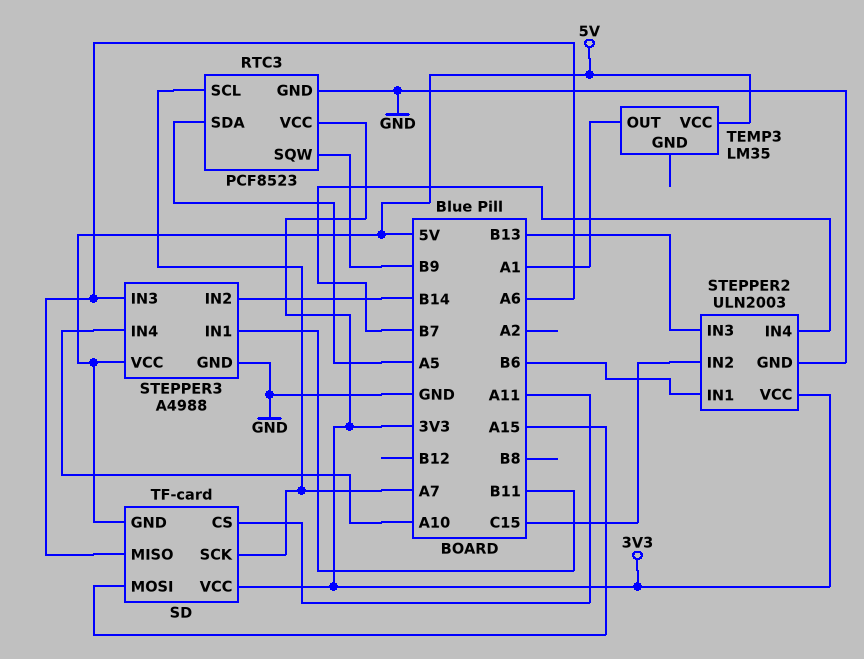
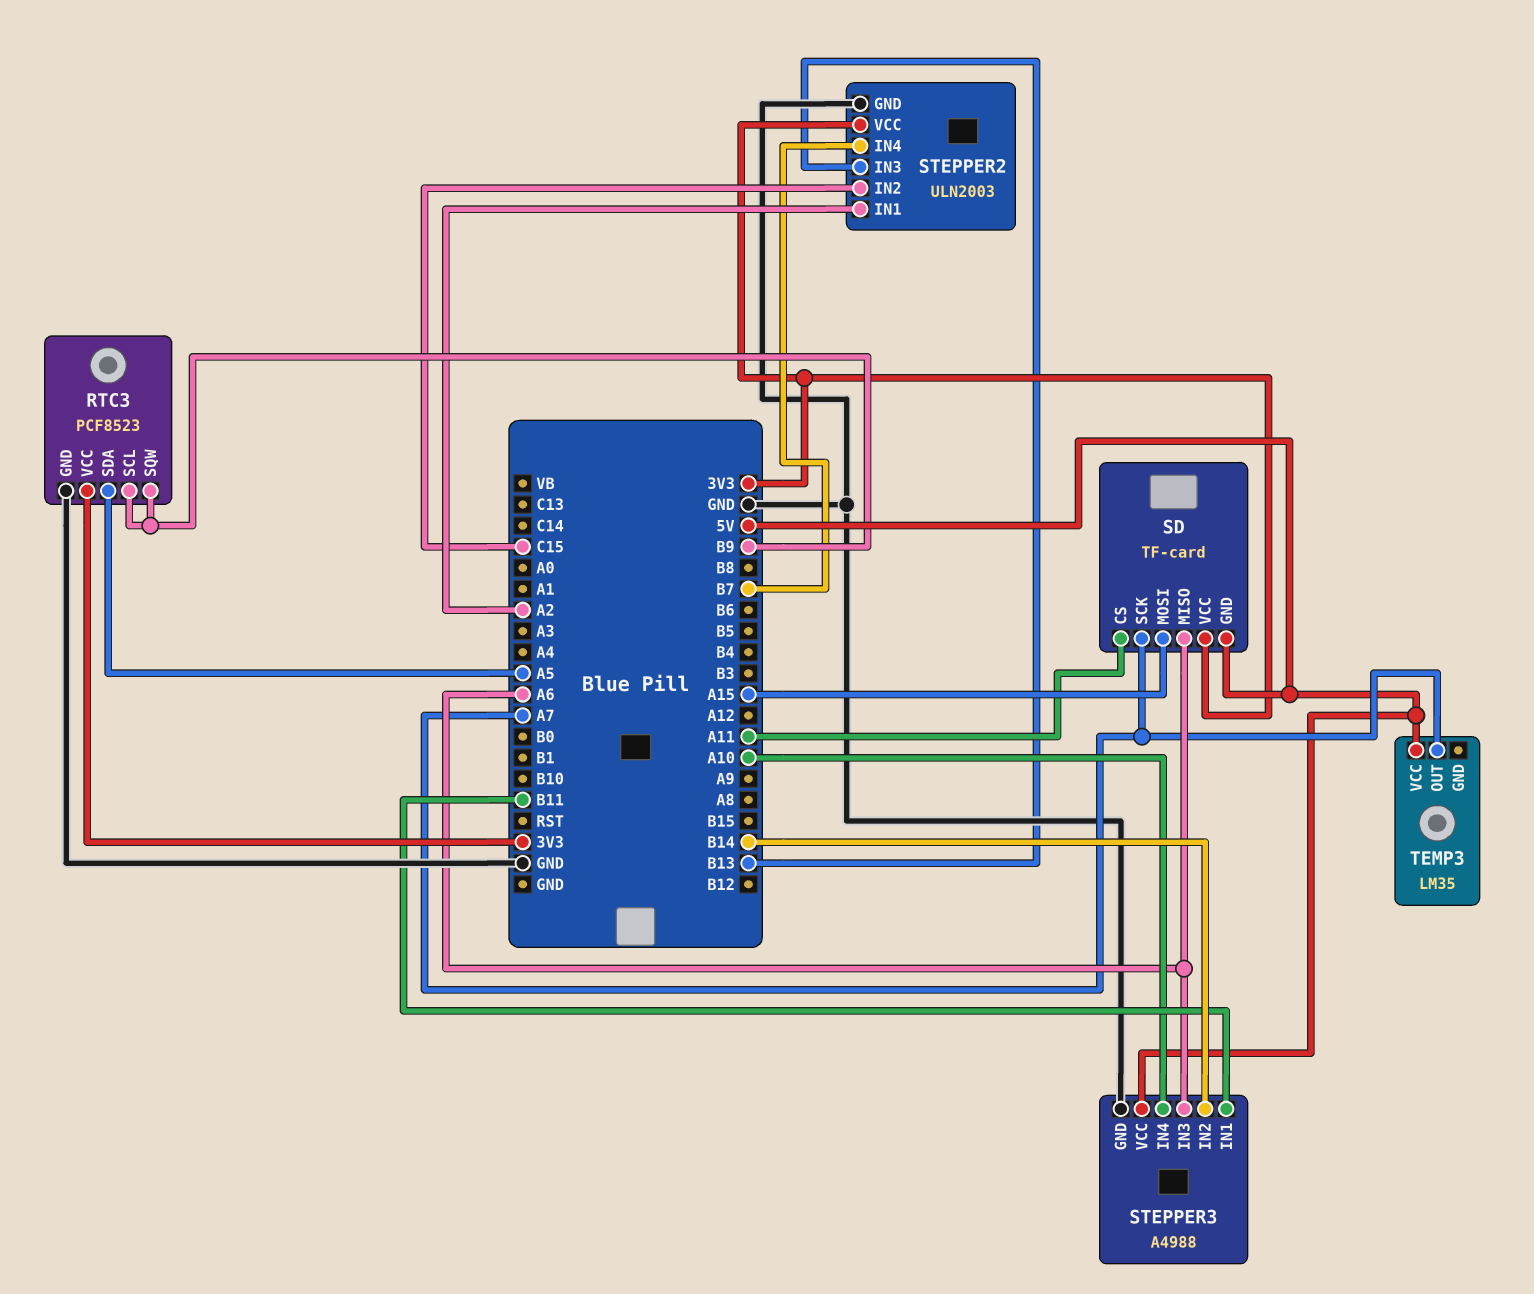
RTC3 pin SCL: A7 -> B9
STEPPER2 pin IN1: B6 -> A2
TEMP3 pin OUT: A1 -> A7

